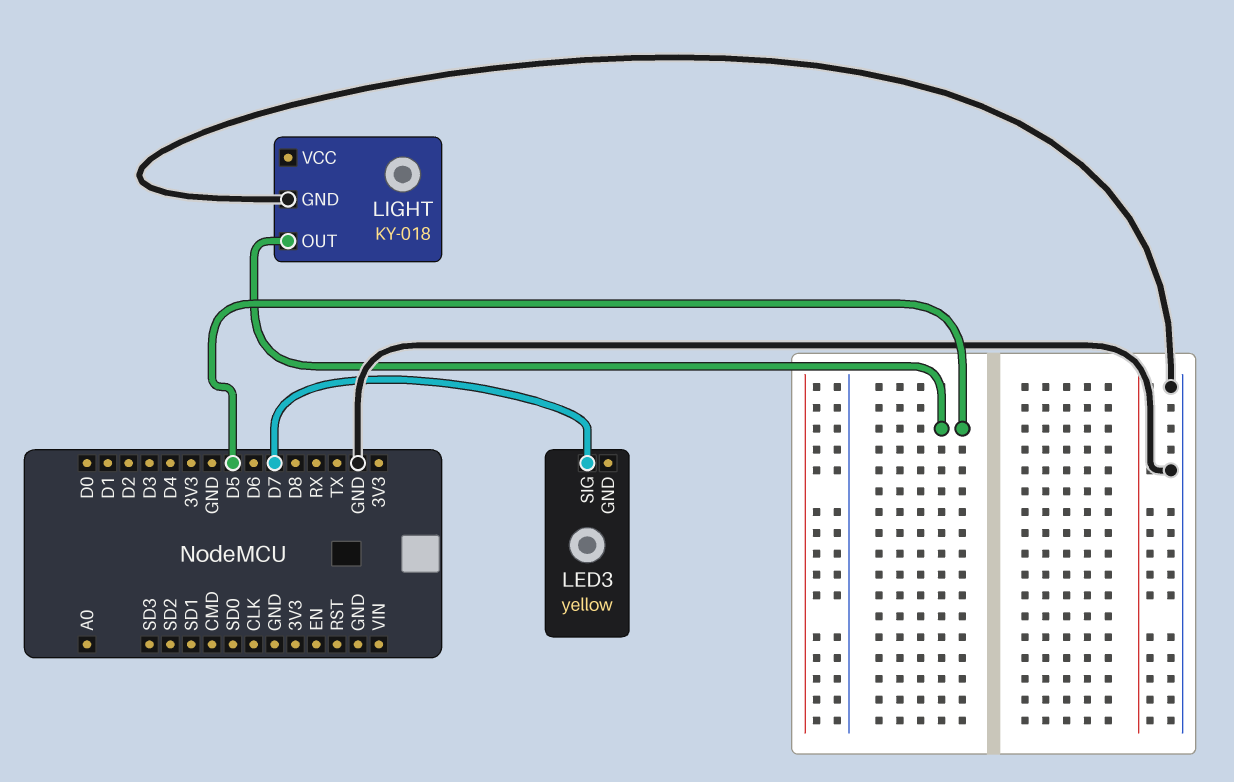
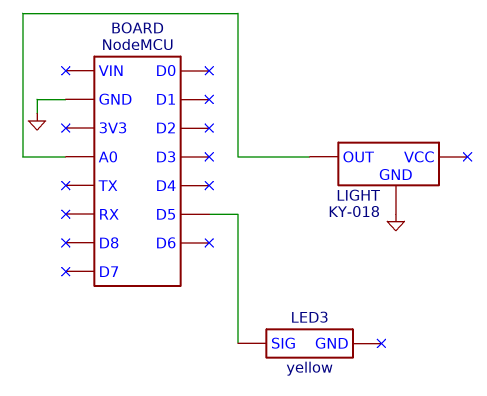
LED3 pin SIG: D7 -> D5
LIGHT pin OUT: D5 -> A0

